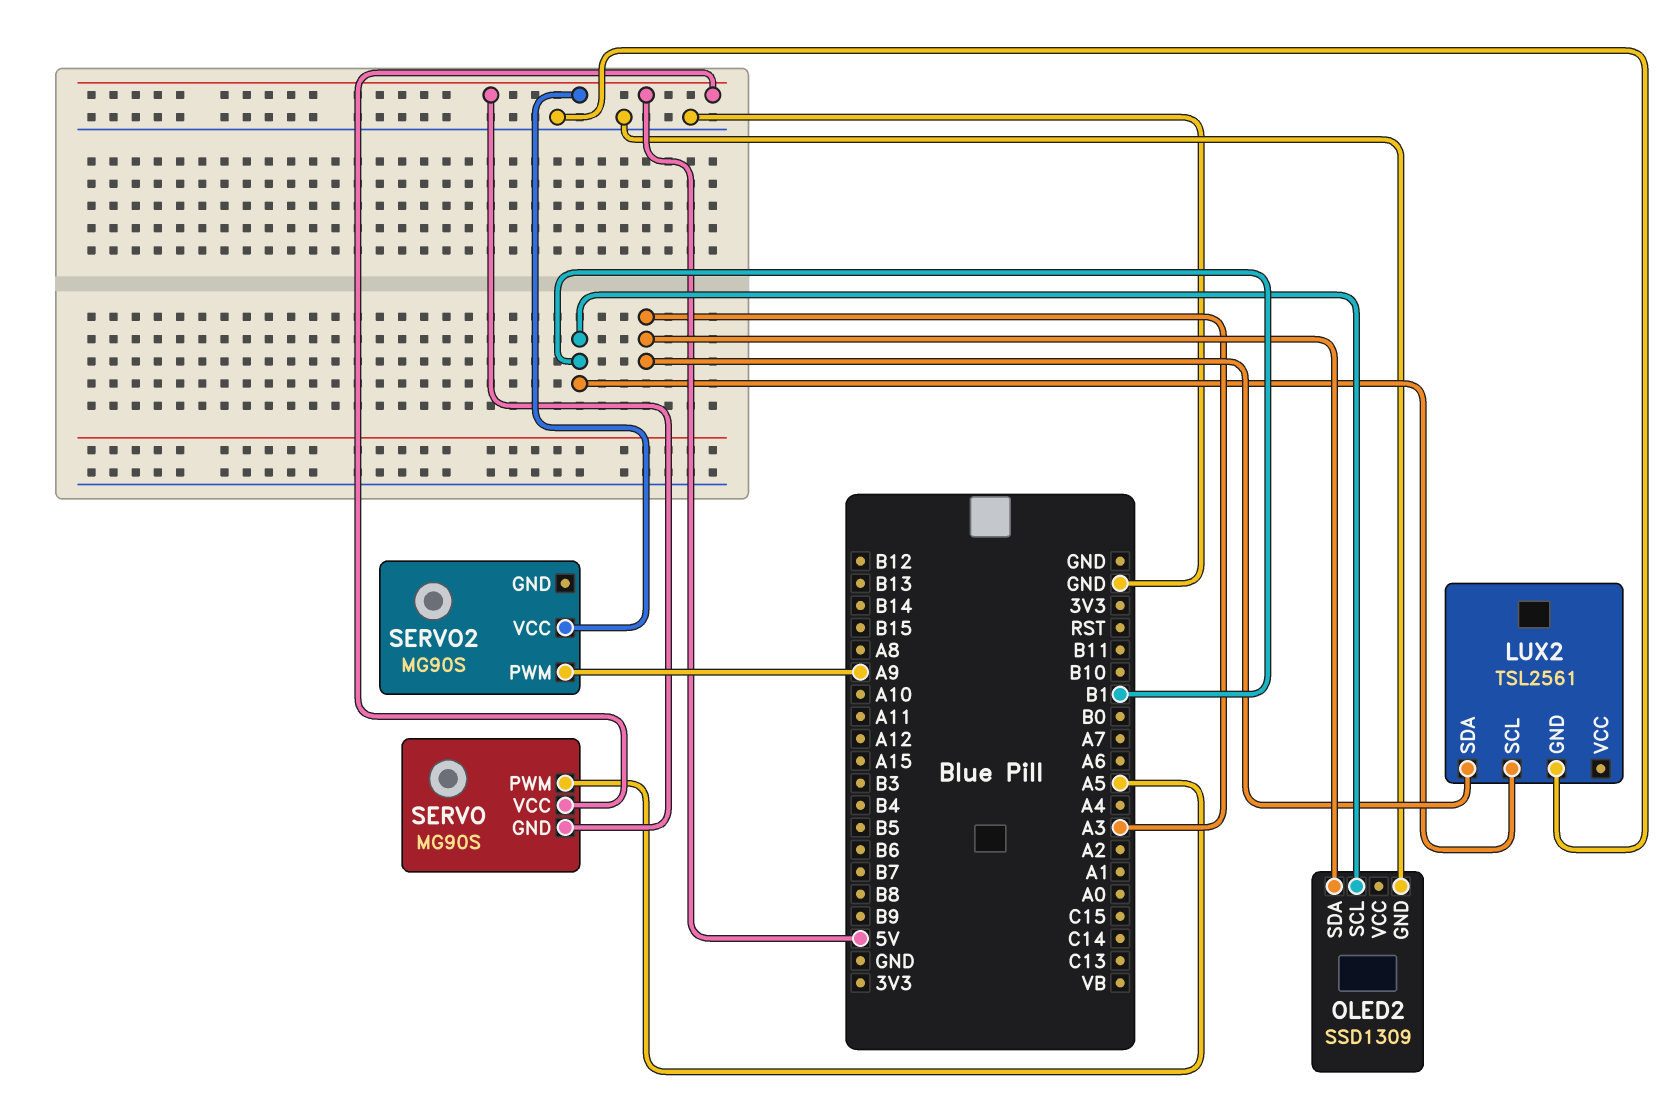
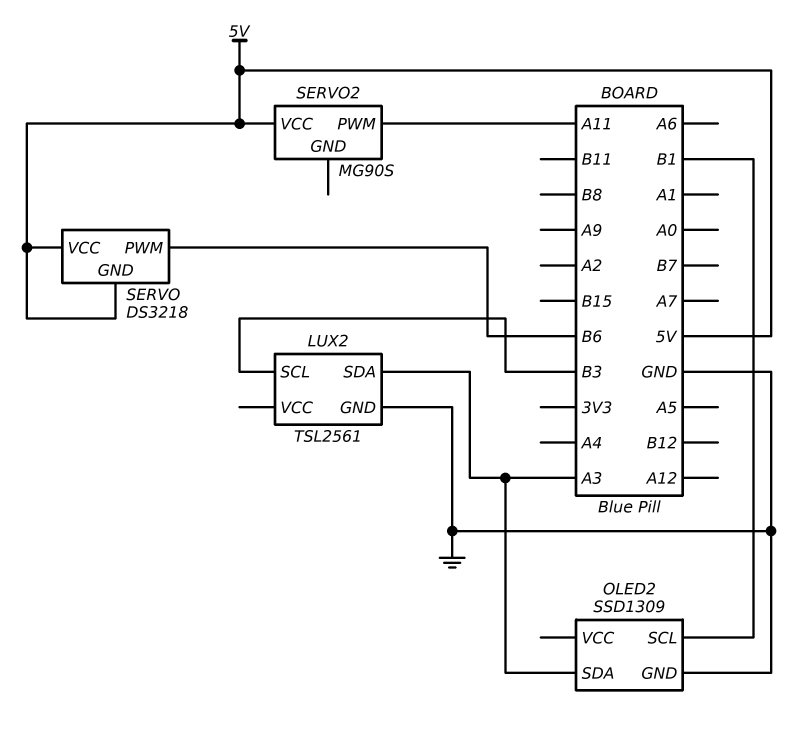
LUX2 pin SCL: B1 -> B3
SERVO: MG90S -> DS3218
SERVO pin PWM: A5 -> B6
SERVO2 pin PWM: A9 -> A11

